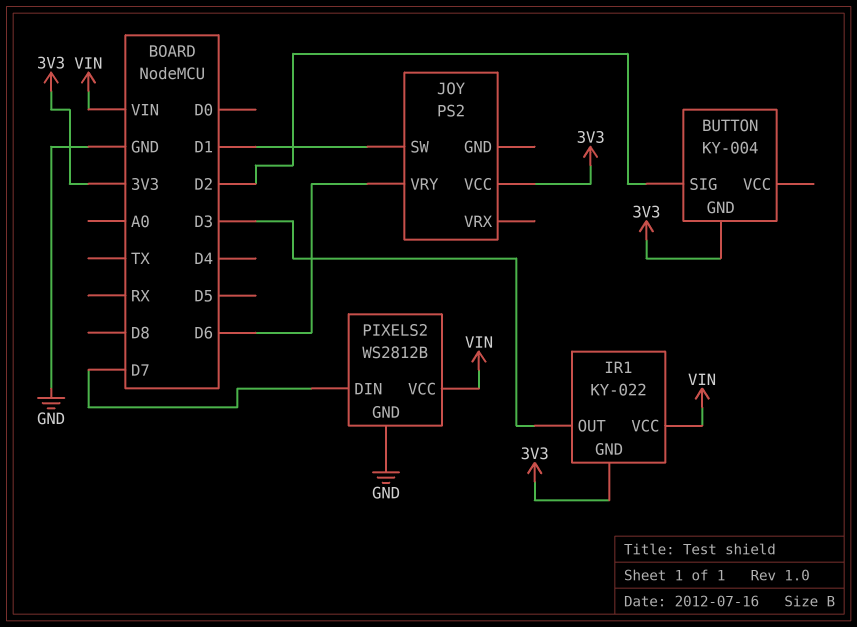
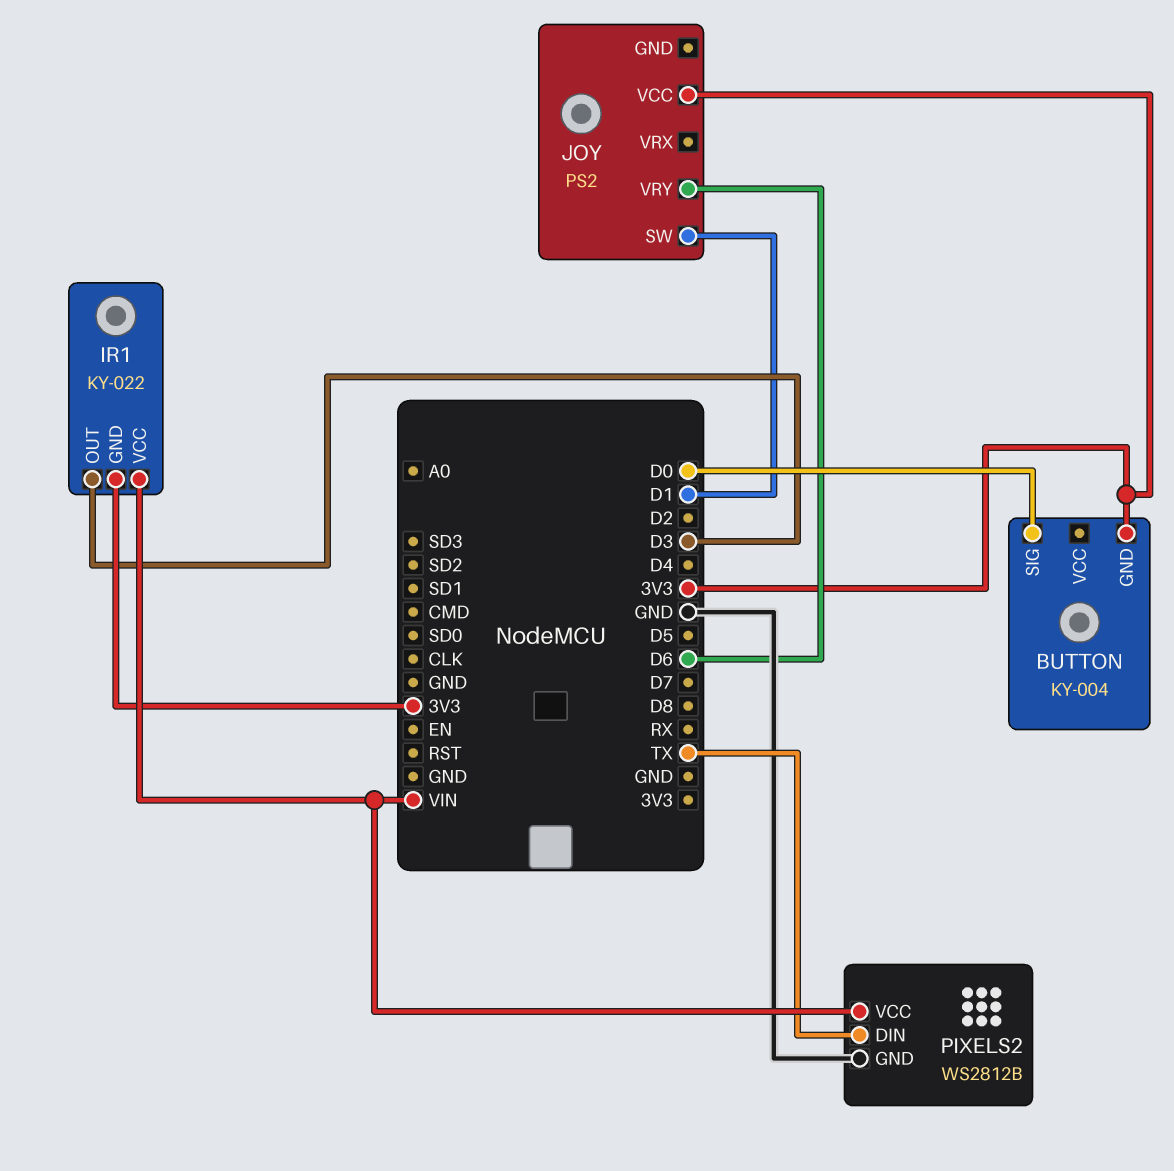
BUTTON pin SIG: D2 -> D0
PIXELS2 pin DIN: D7 -> TX

